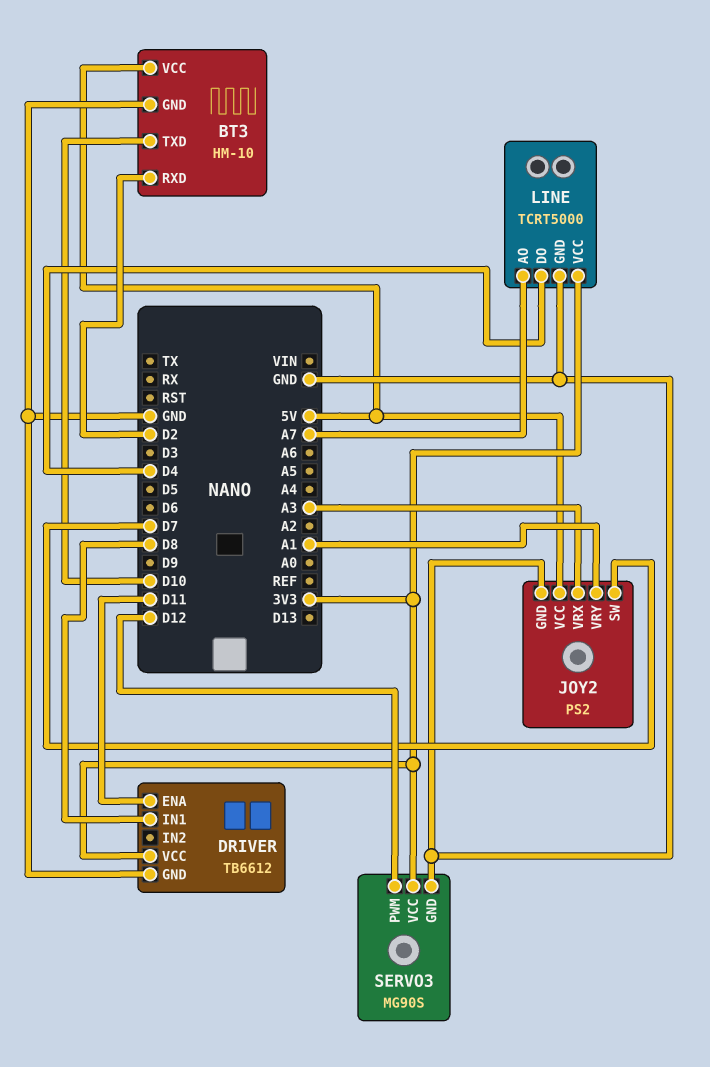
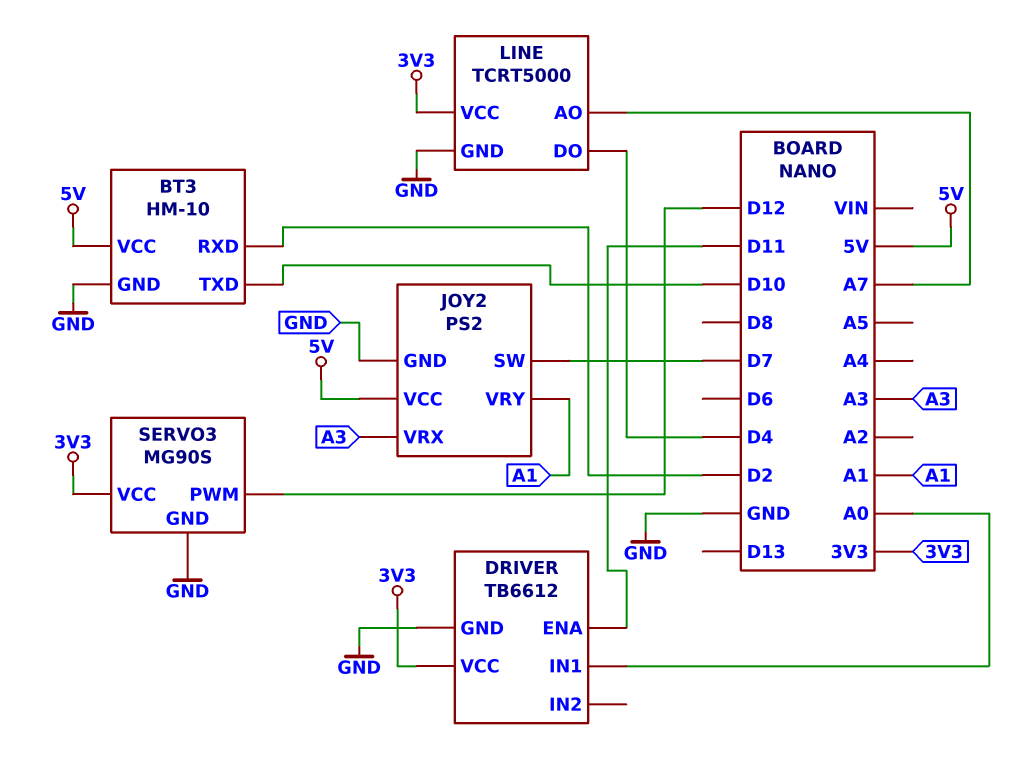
DRIVER pin IN1: D8 -> A0

